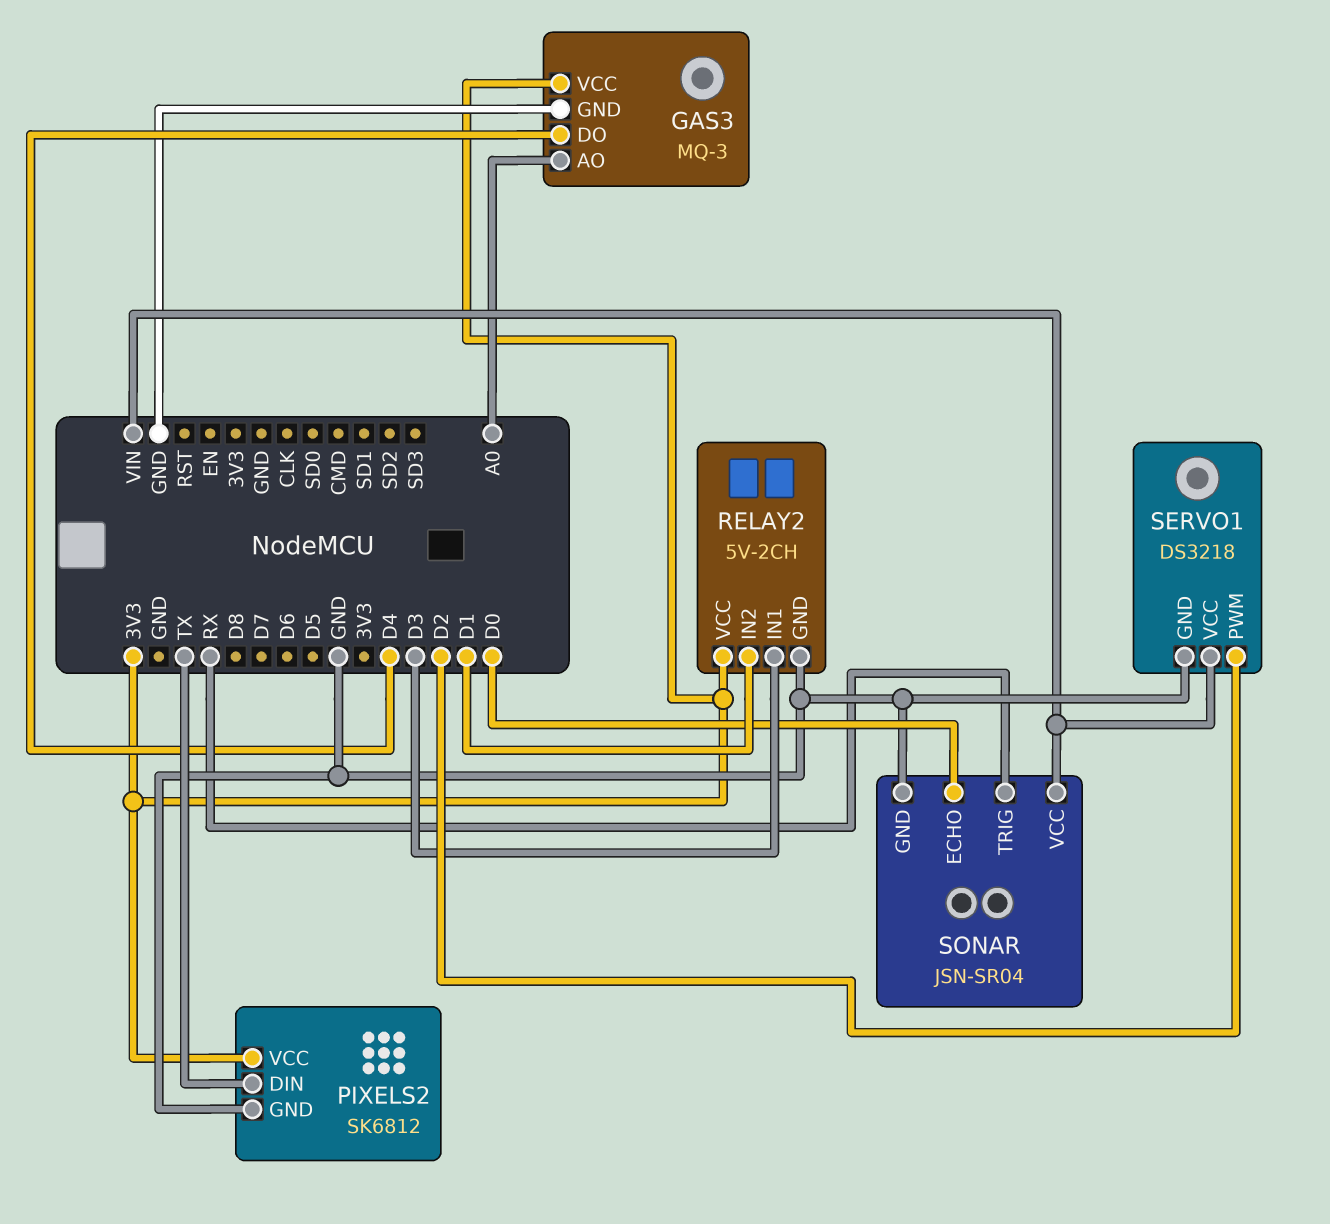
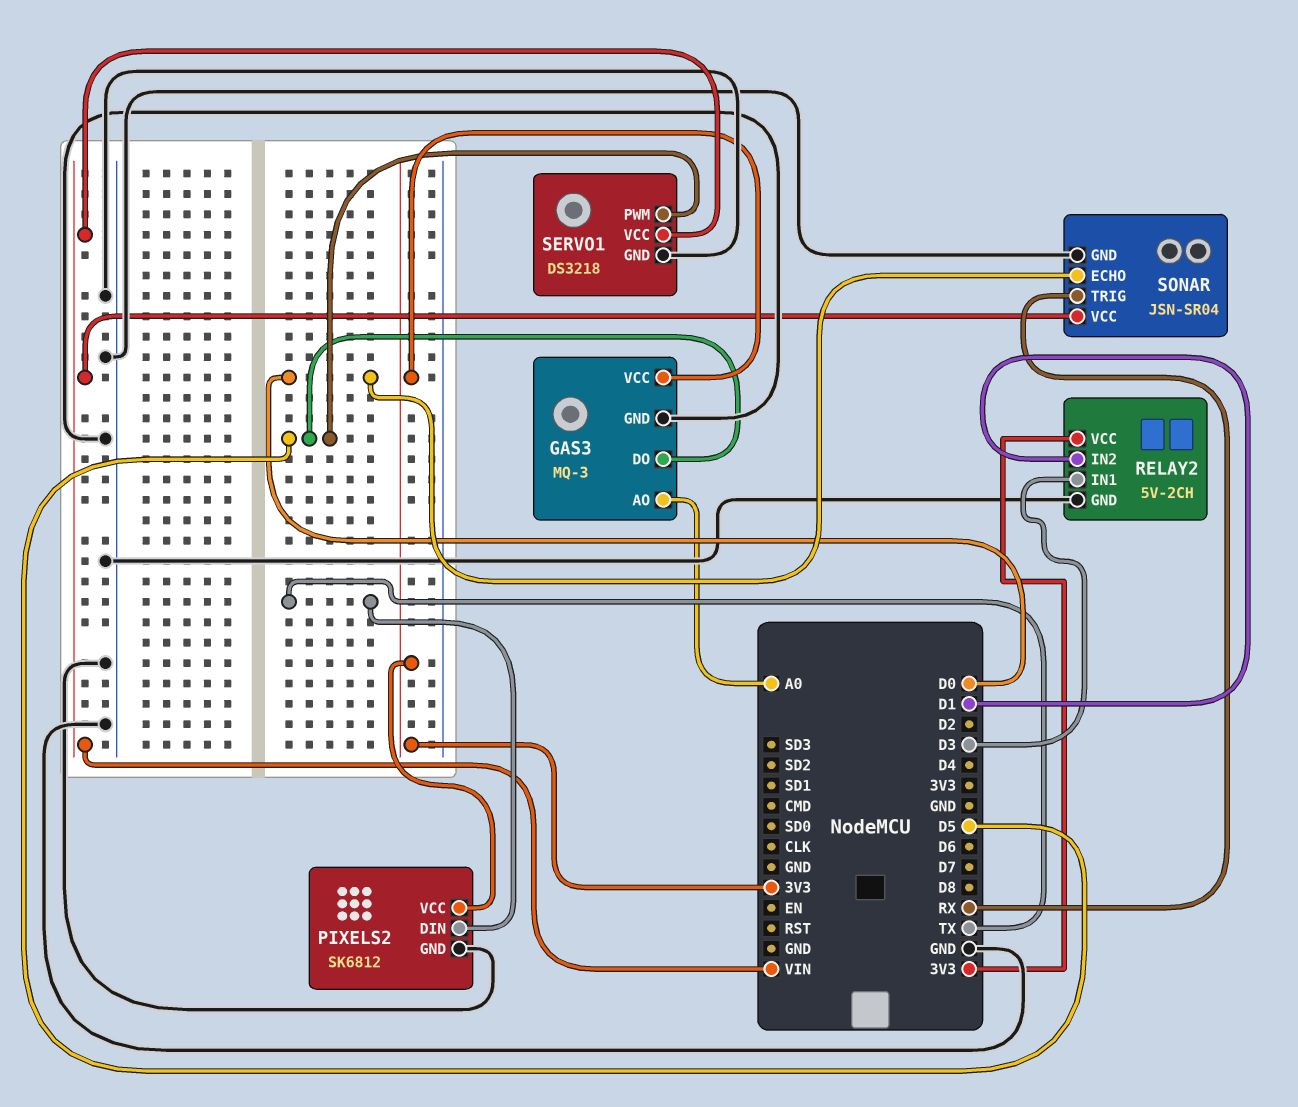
GAS3 pin DO: D4 -> D5
SERVO1 pin PWM: D2 -> D5

